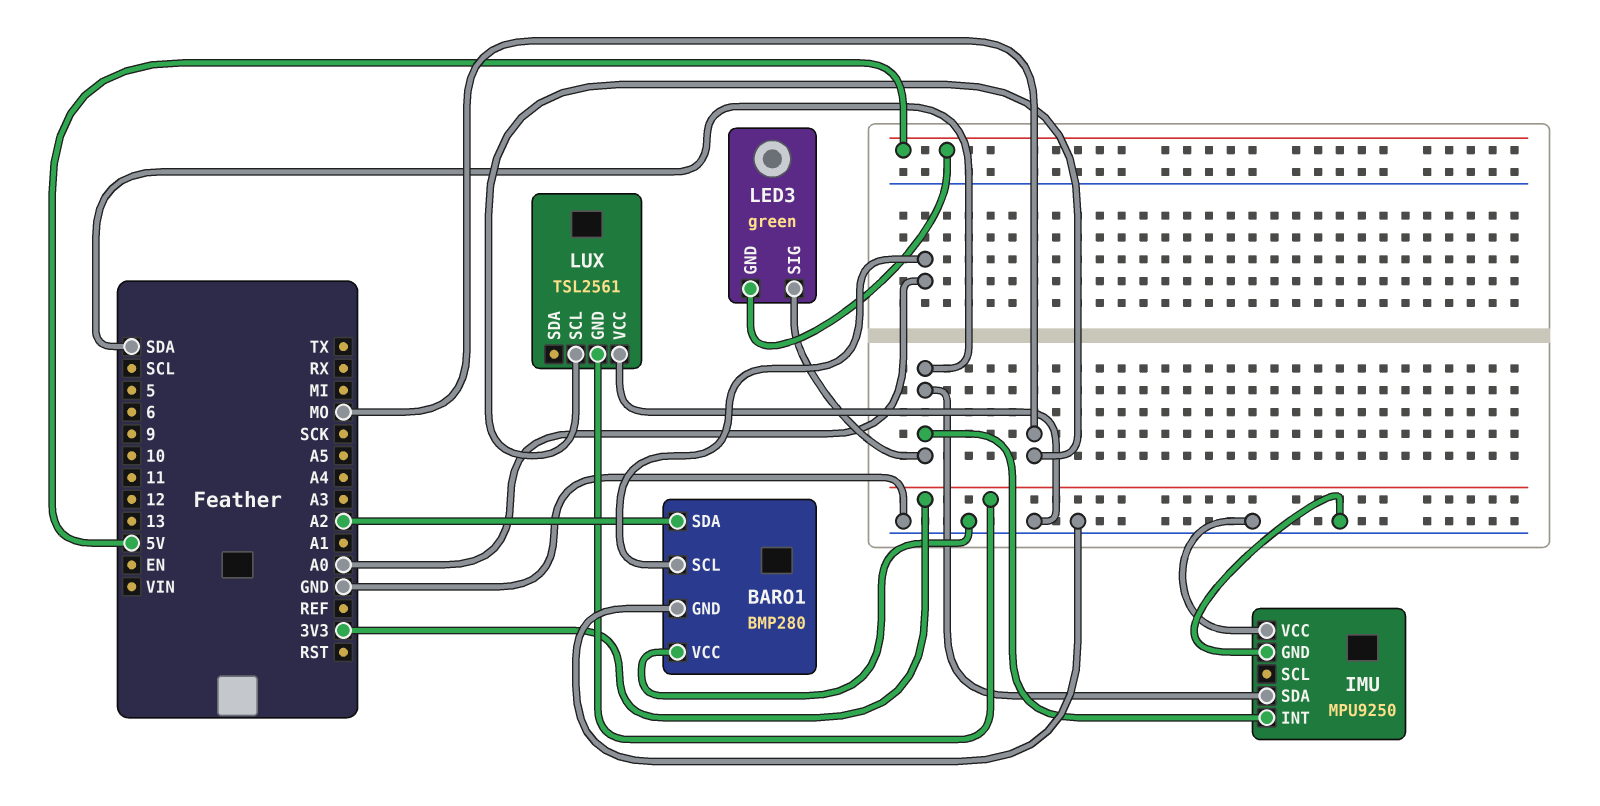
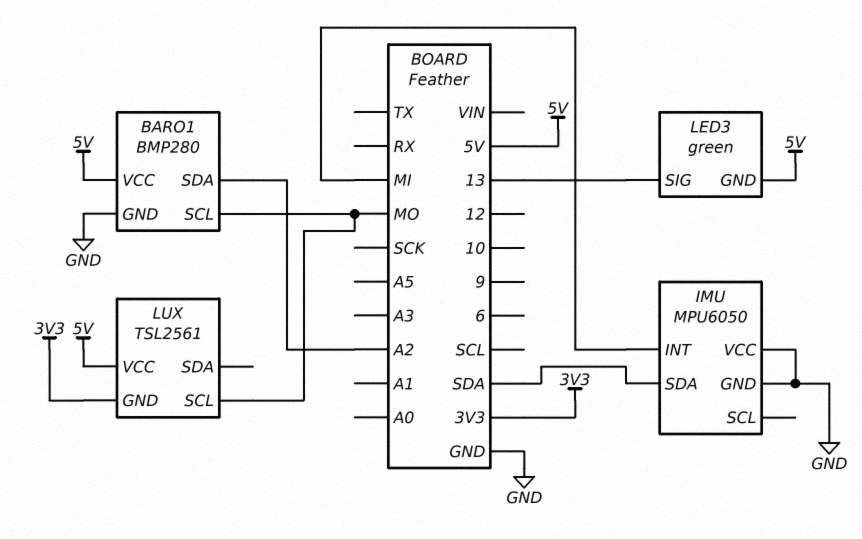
BARO1 pin SCL: A0 -> MO
BARO1 pin VCC: GND -> 5V
IMU: MPU9250 -> MPU6050
IMU pin INT: SDA -> MI
LED3 pin SIG: SDA -> 13
LUX pin VCC: GND -> 5V

